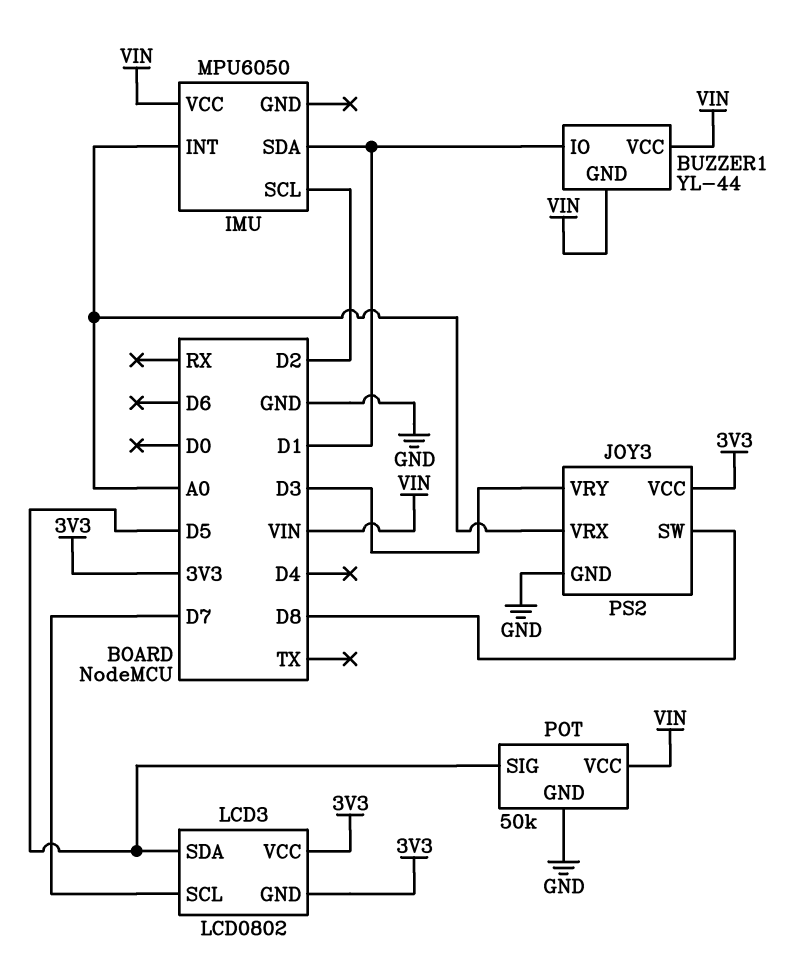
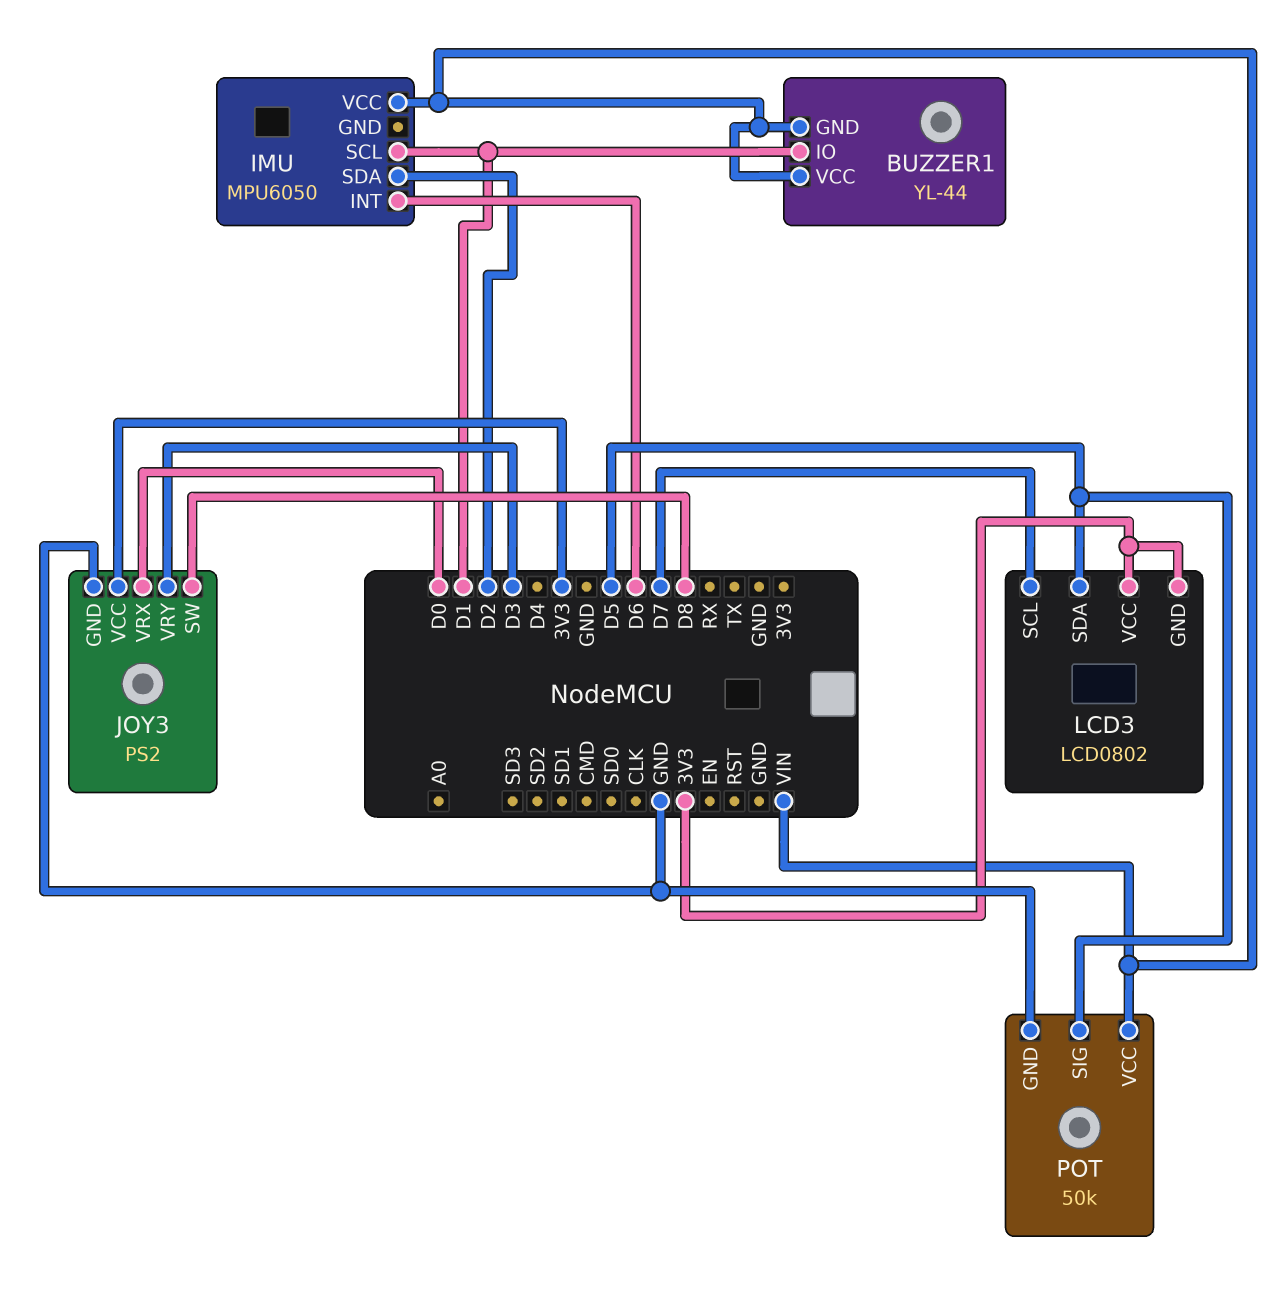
IMU pin INT: A0 -> D6
IMU pin SCL: D2 -> D1
IMU pin SDA: D1 -> D2
JOY3 pin VRX: A0 -> D0

